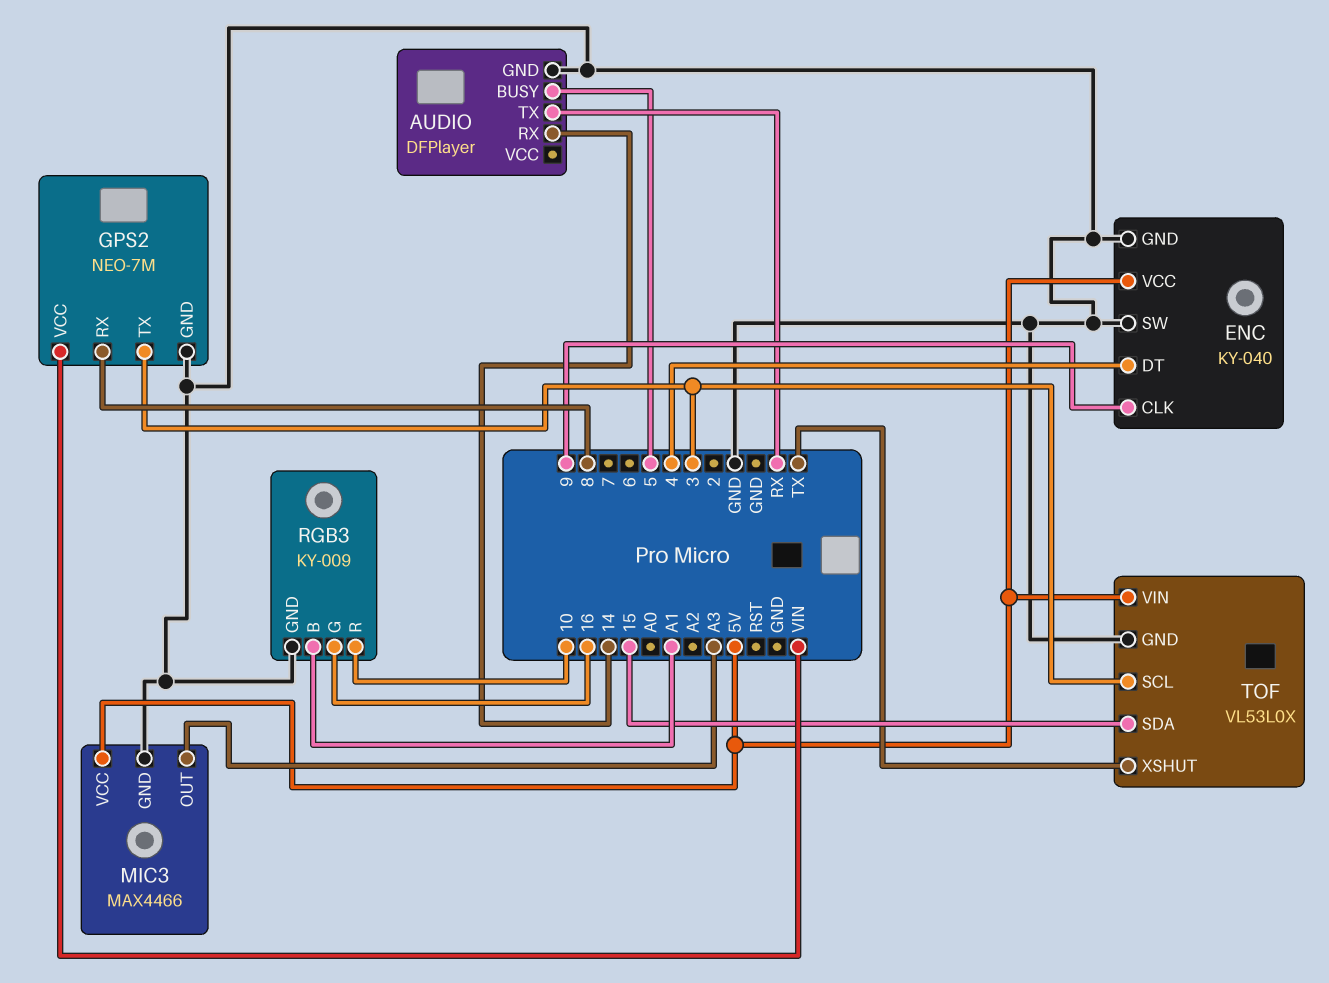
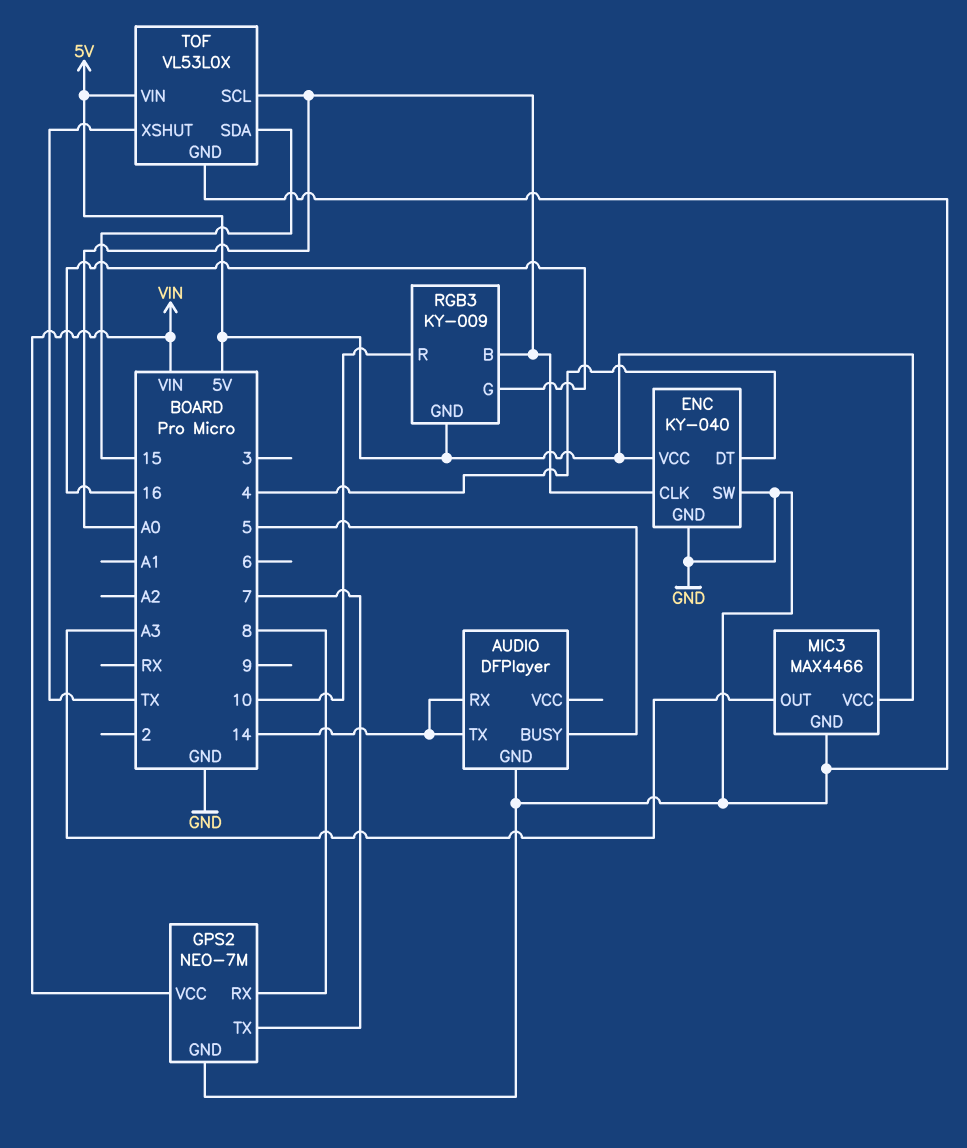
AUDIO pin TX: RX -> 14
ENC pin CLK: 9 -> A0
GPS2 pin TX: 3 -> 7
RGB3 pin B: A1 -> A0
RGB3 pin GND: GND -> 5V
TOF pin SCL: 3 -> A0

